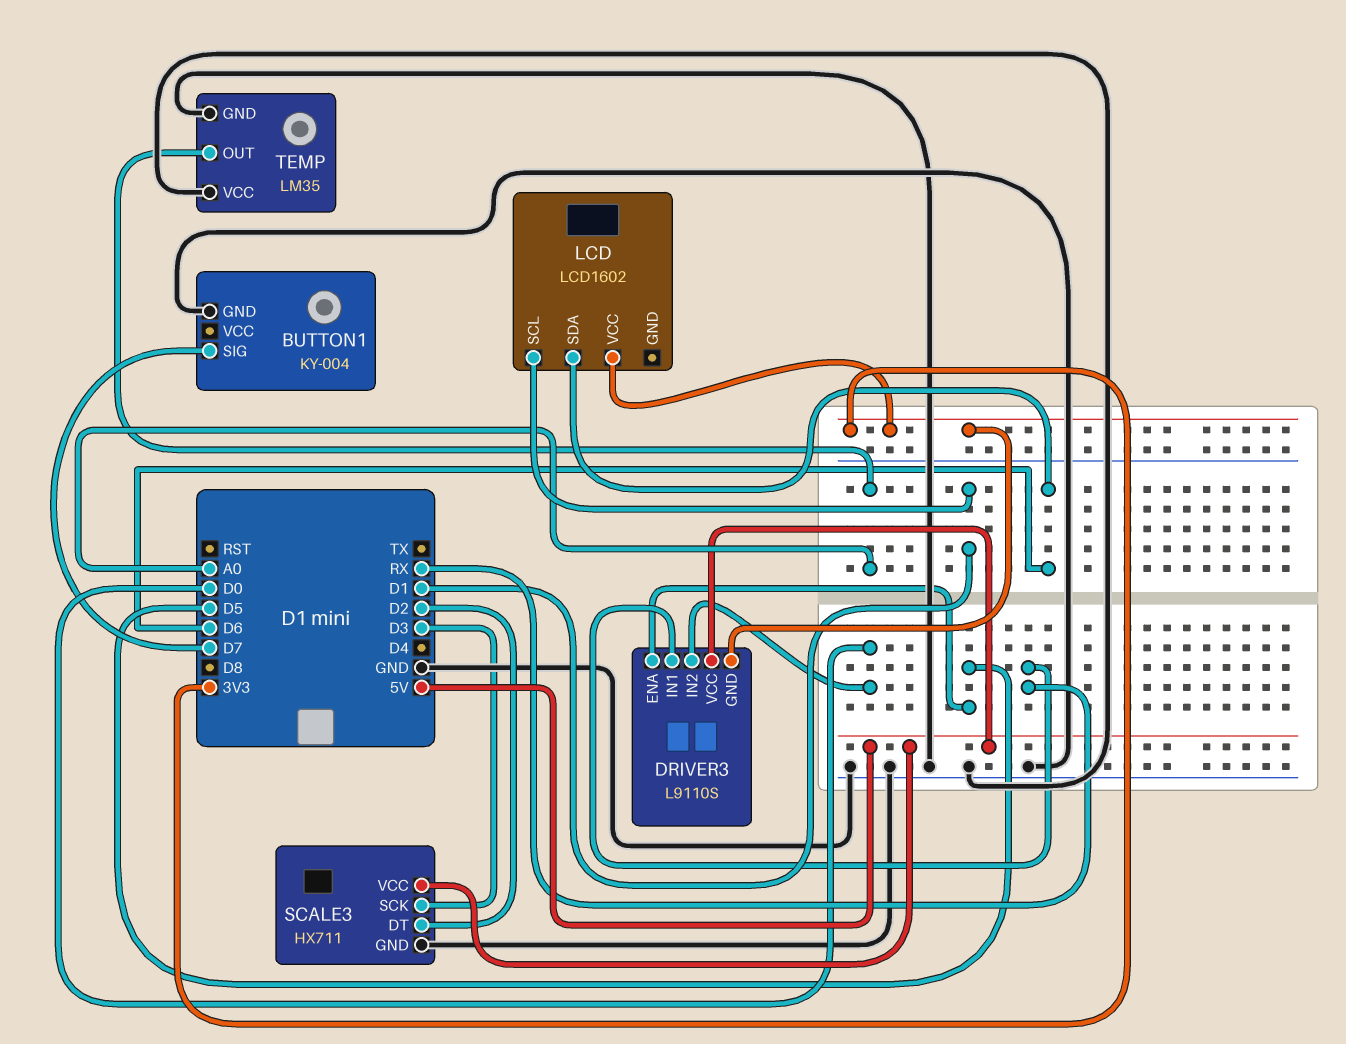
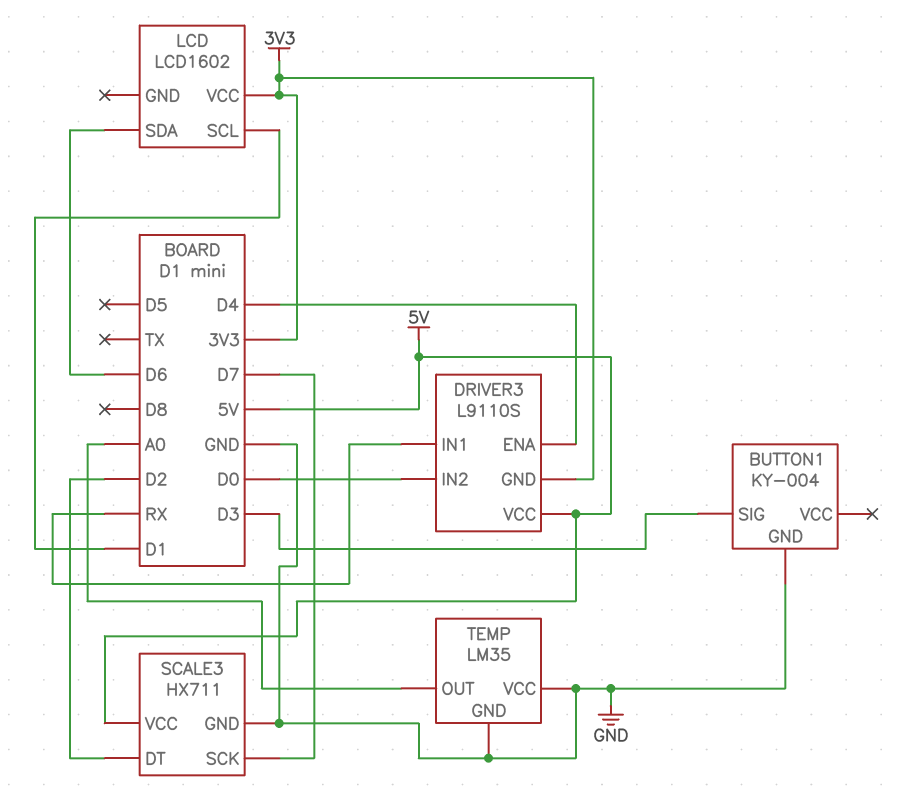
BUTTON1 pin SIG: D7 -> D3
DRIVER3 pin ENA: D5 -> D4
SCALE3 pin SCK: D3 -> D7

